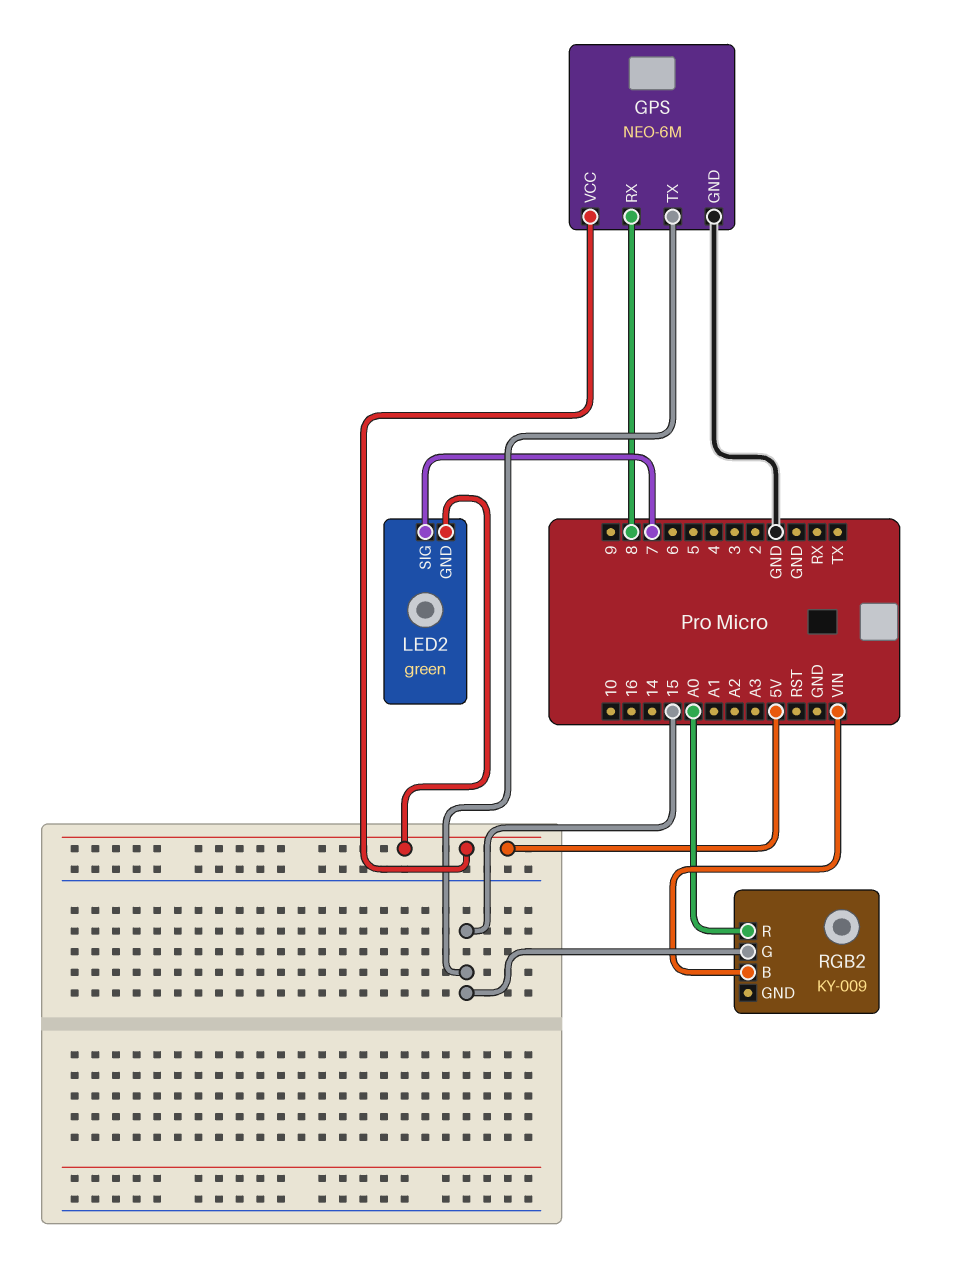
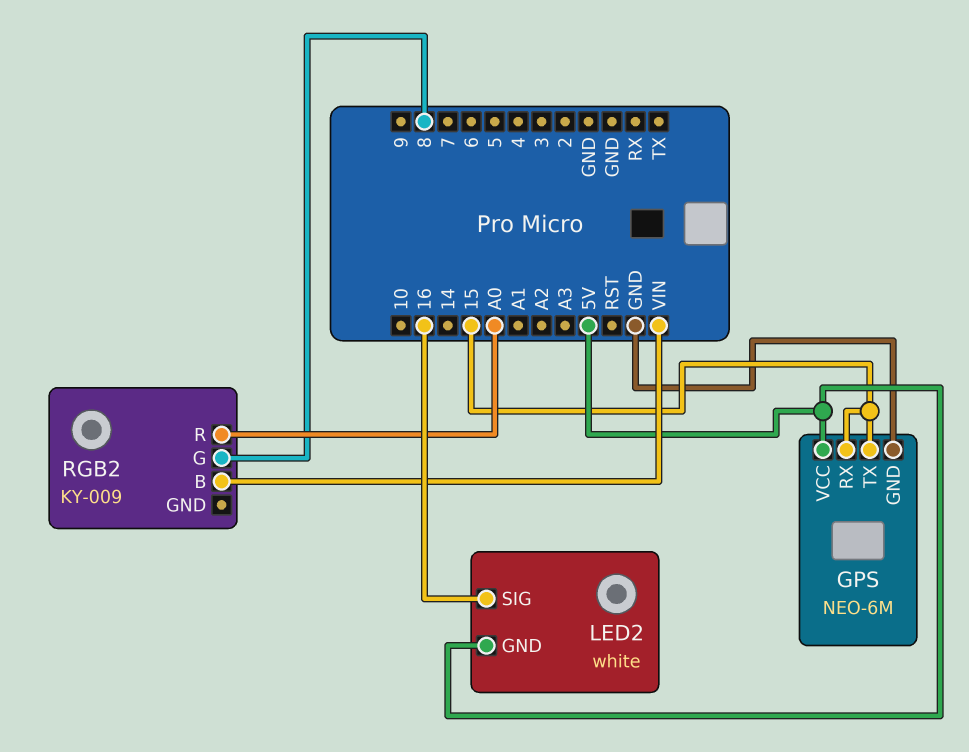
GPS pin RX: 8 -> 15
LED2: green -> white
LED2 pin SIG: 7 -> 16
RGB2 pin G: 15 -> 8

